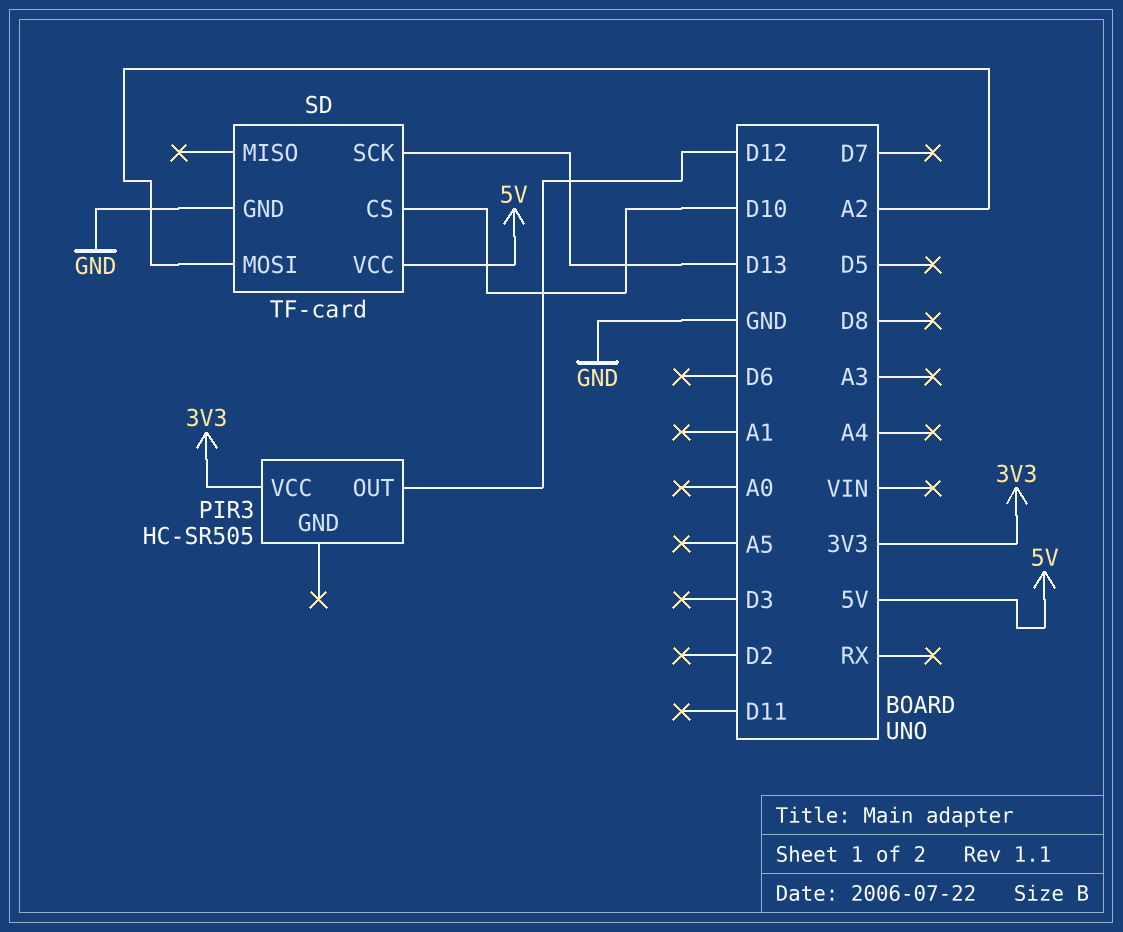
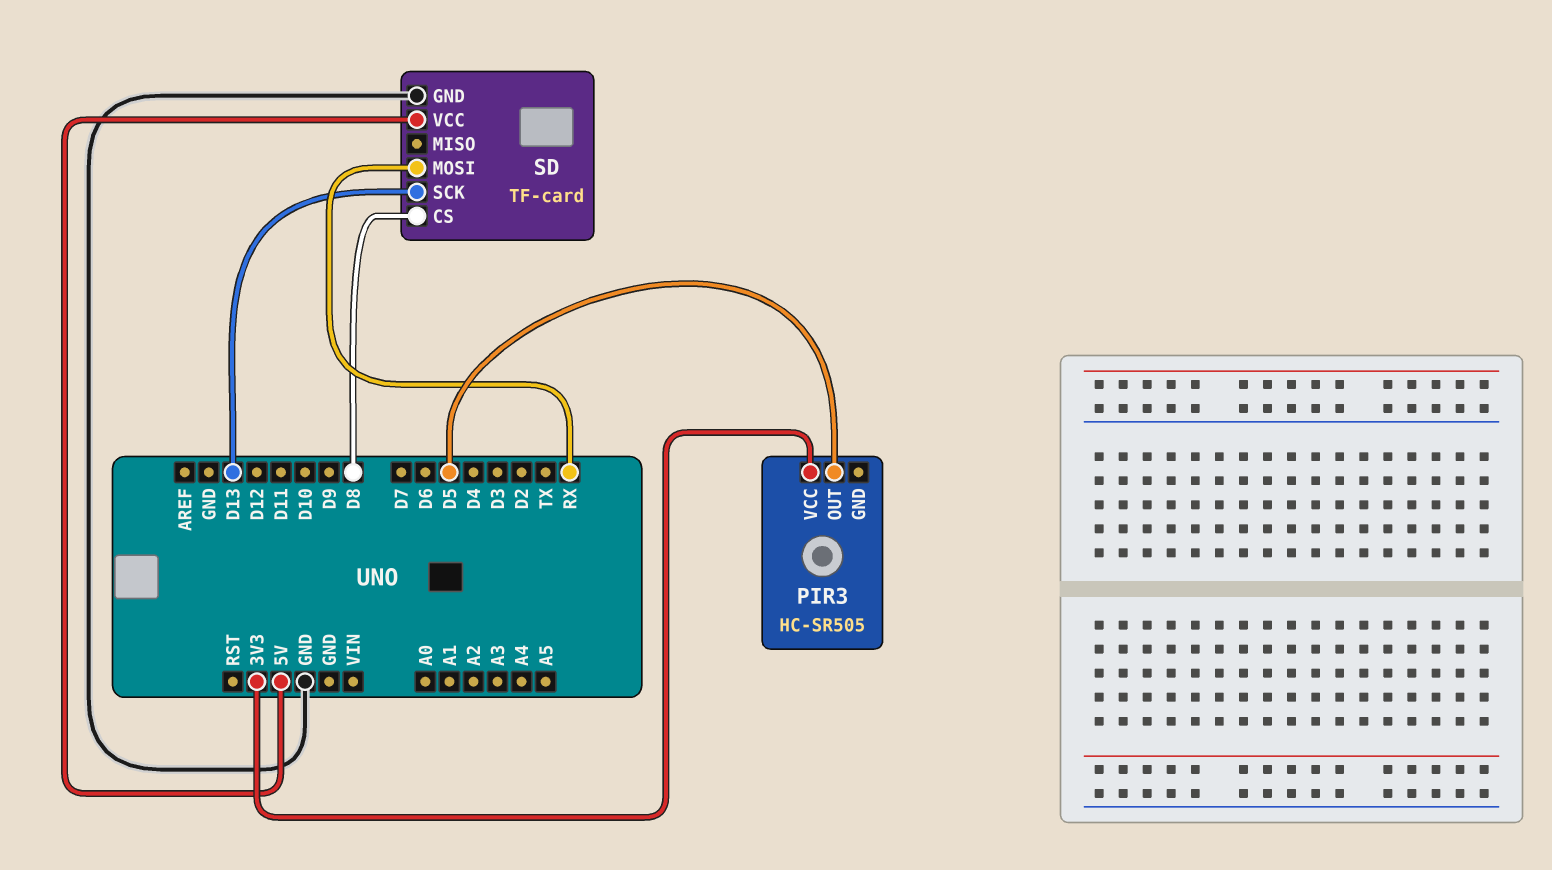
PIR3 pin OUT: D12 -> D5
SD pin CS: D10 -> D8
SD pin MOSI: A2 -> RX

